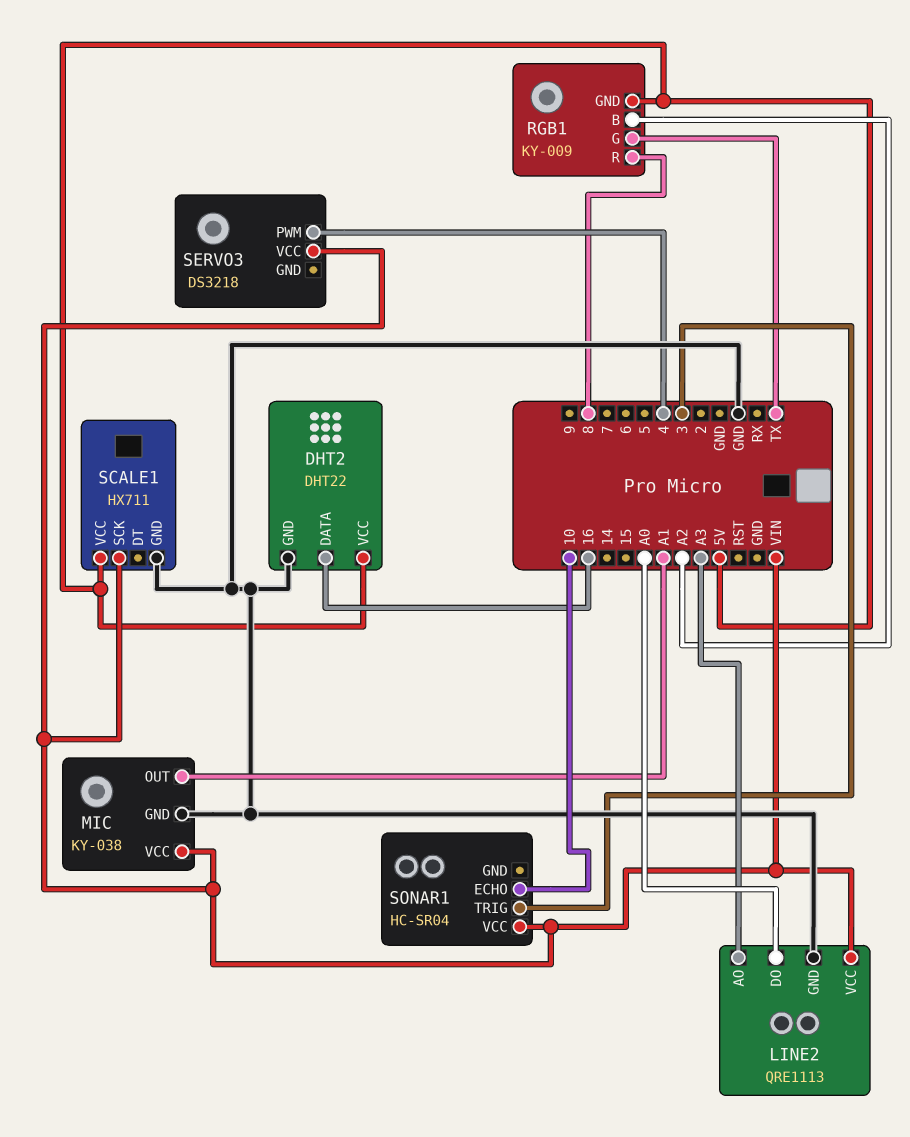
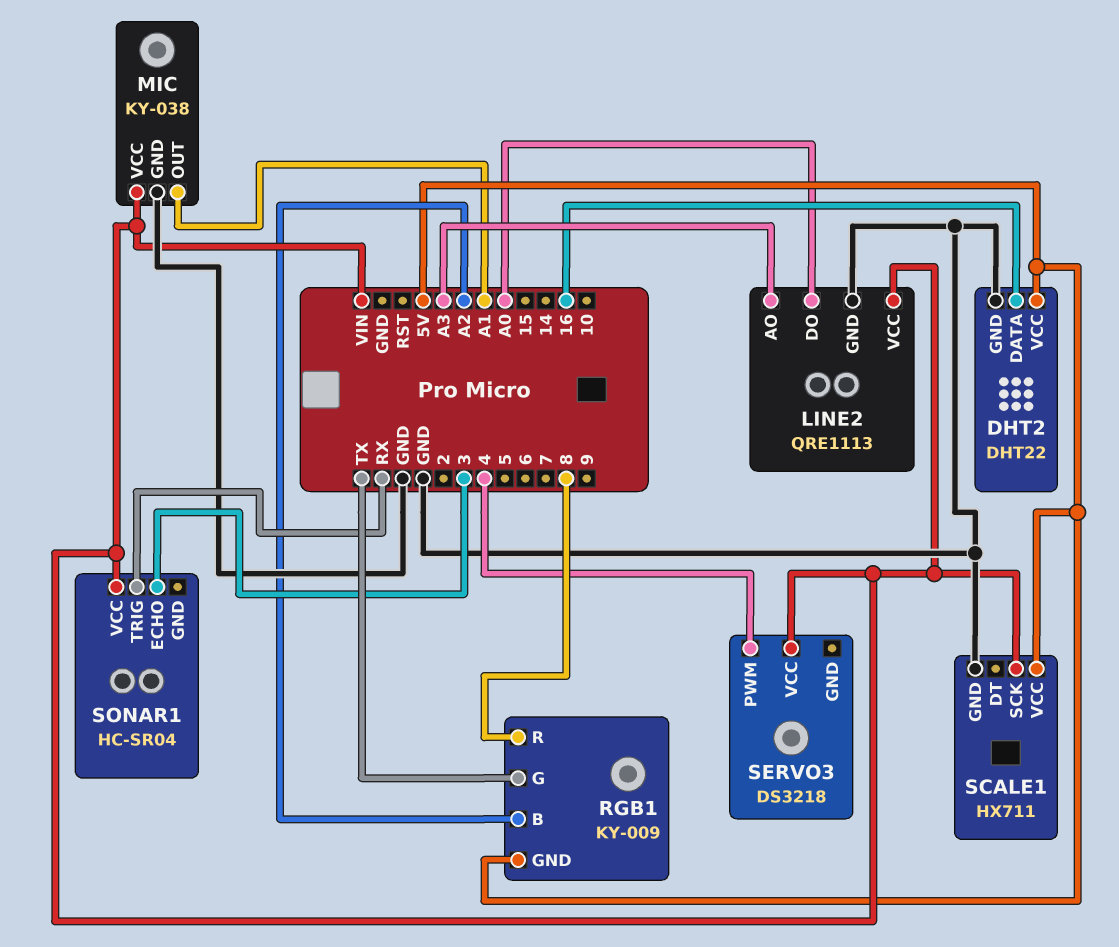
SONAR1 pin ECHO: 10 -> 3
SONAR1 pin TRIG: 3 -> RX

